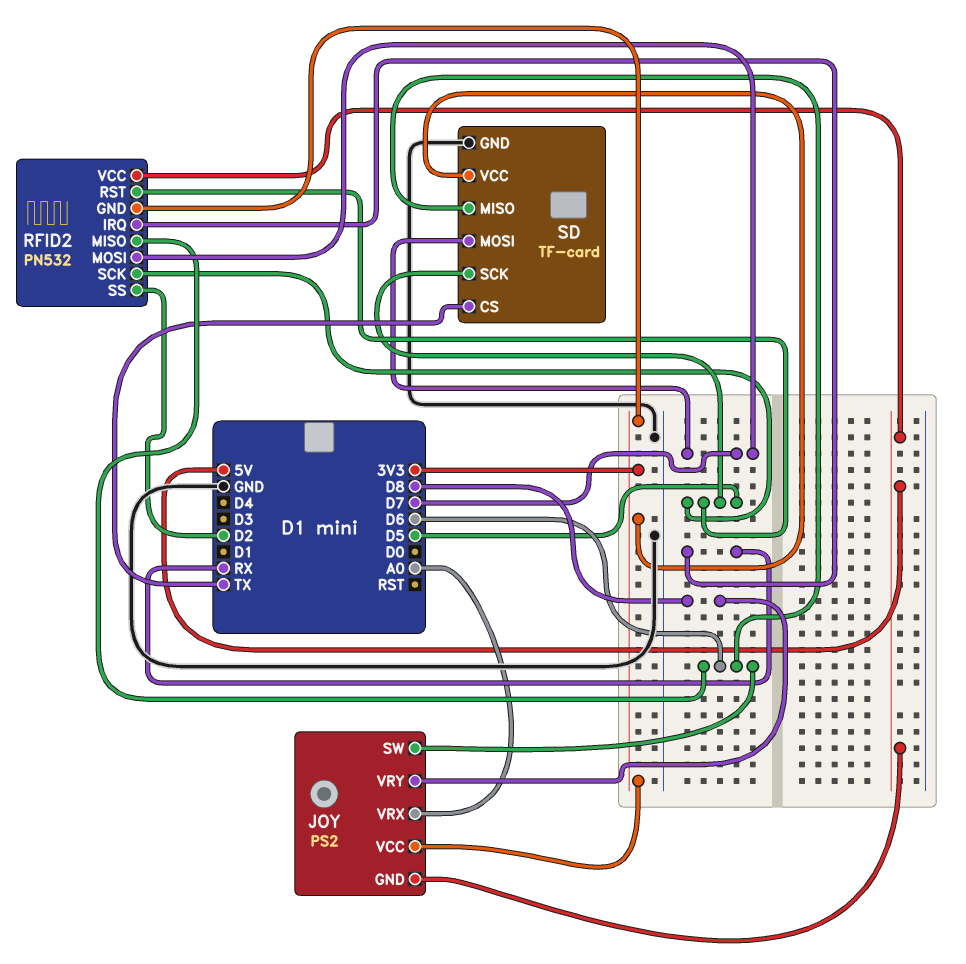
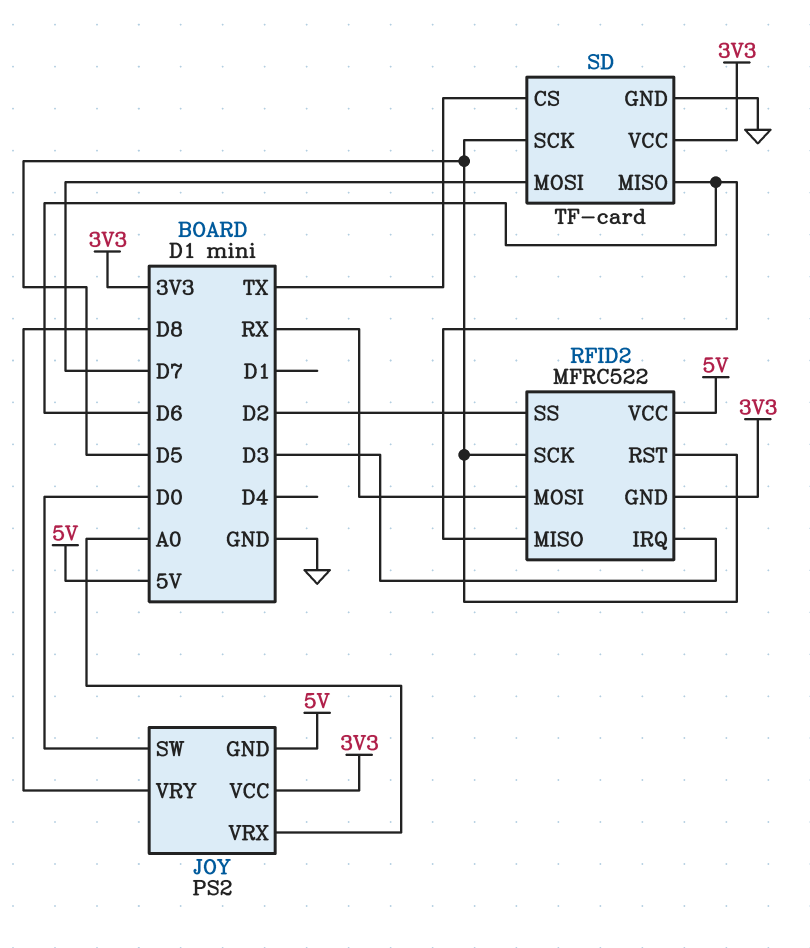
JOY pin SW: D6 -> D0
RFID2: PN532 -> MFRC522
RFID2 pin IRQ: RX -> D3
RFID2 pin MOSI: D7 -> RX

